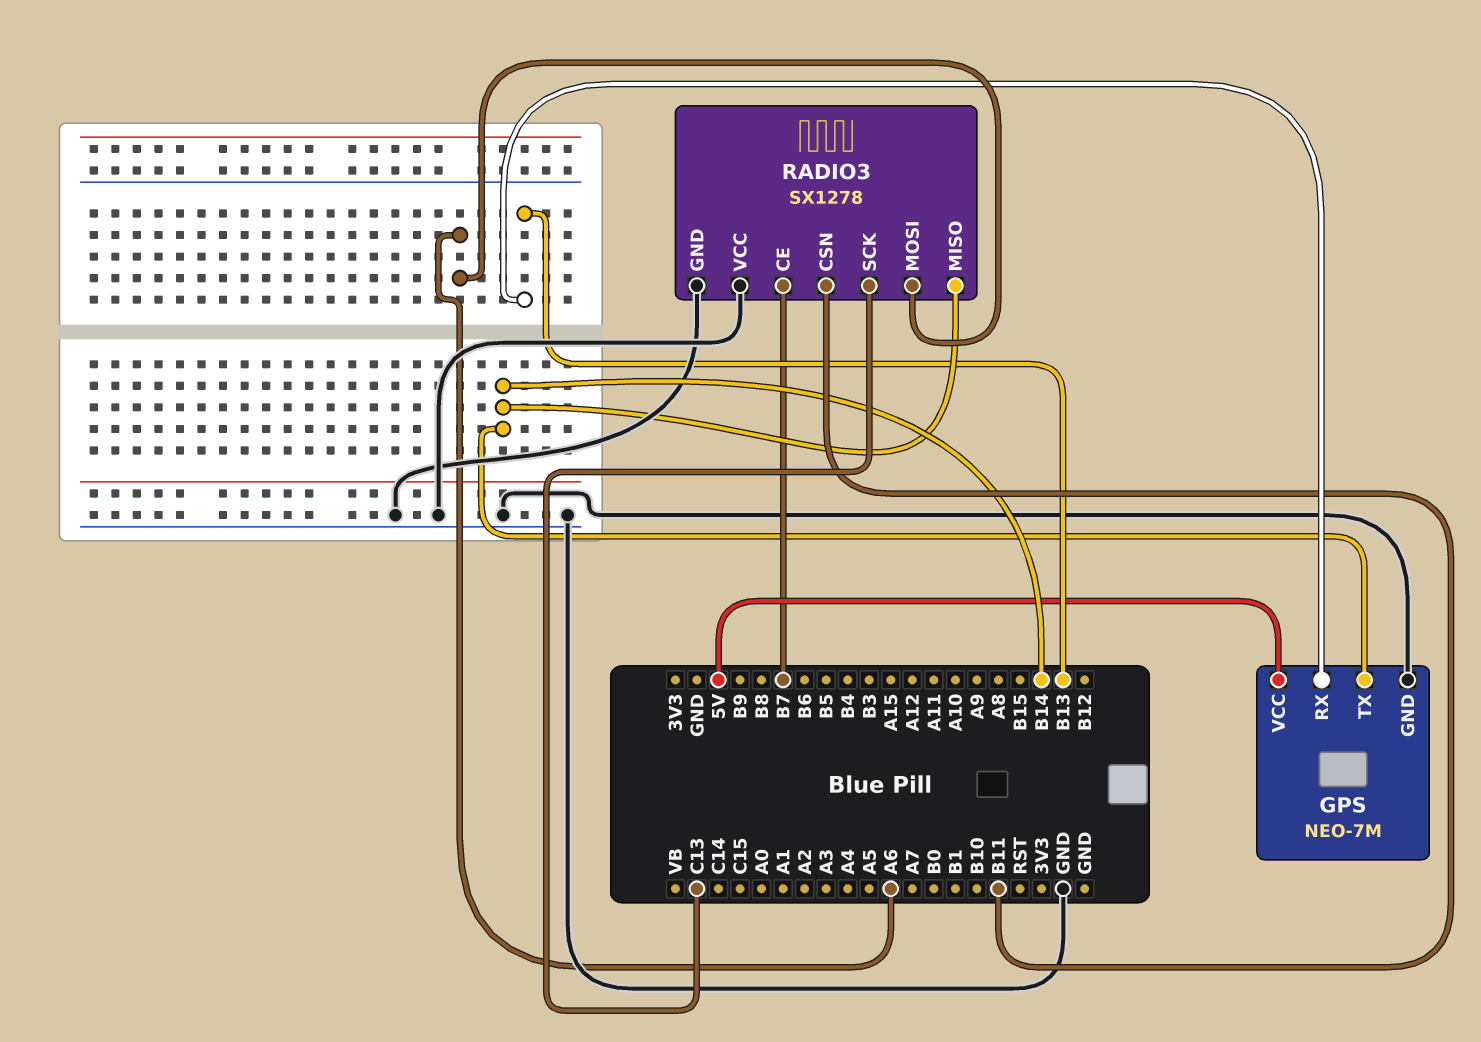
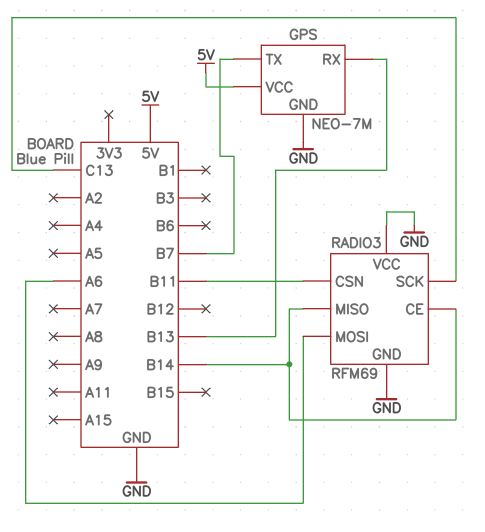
GPS pin TX: B14 -> B7
RADIO3: SX1278 -> RFM69
RADIO3 pin CE: B7 -> B14

